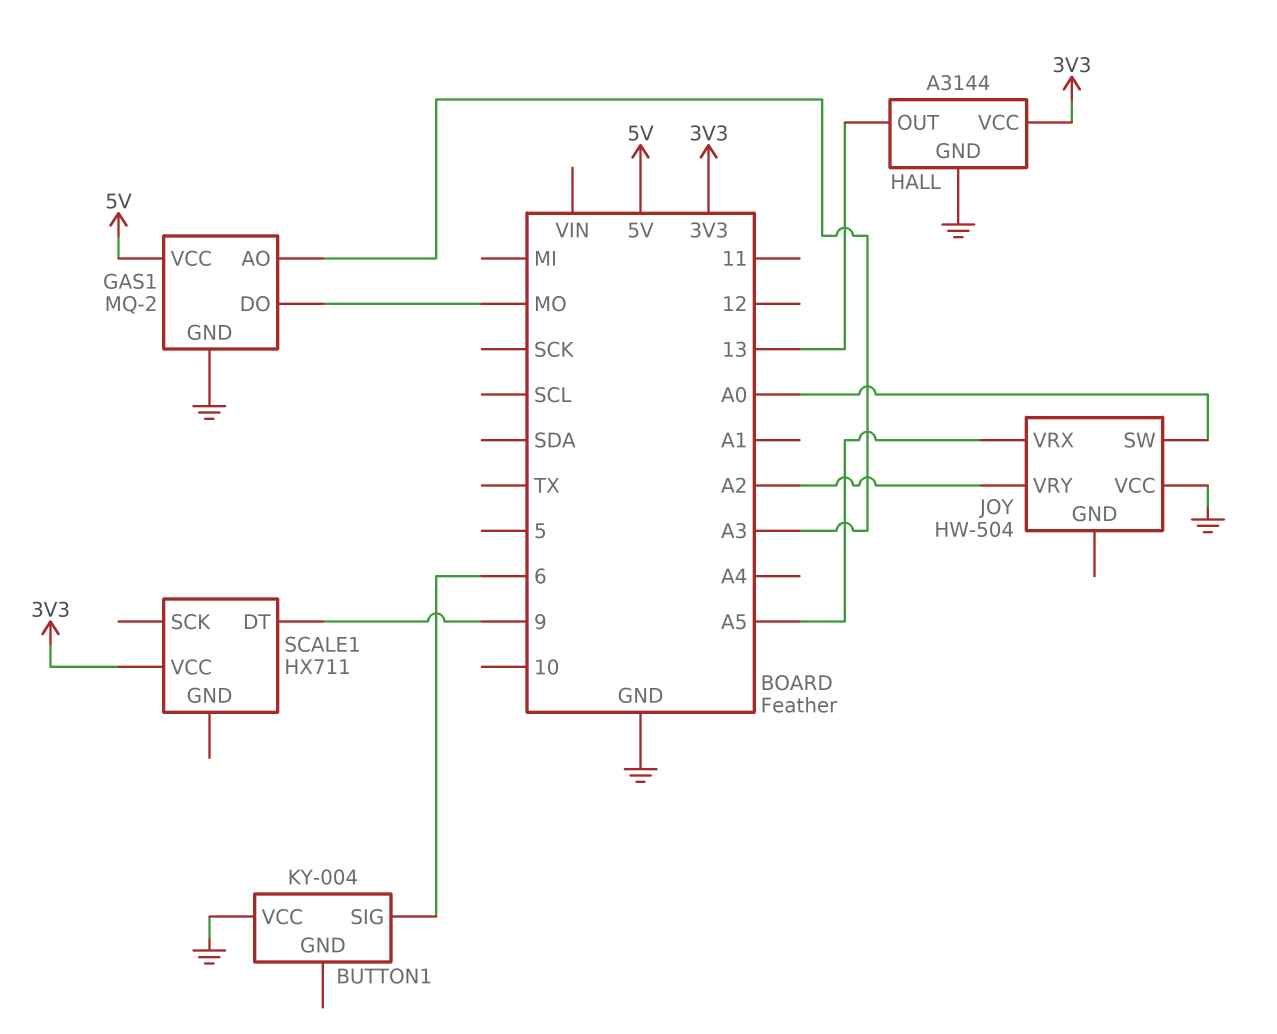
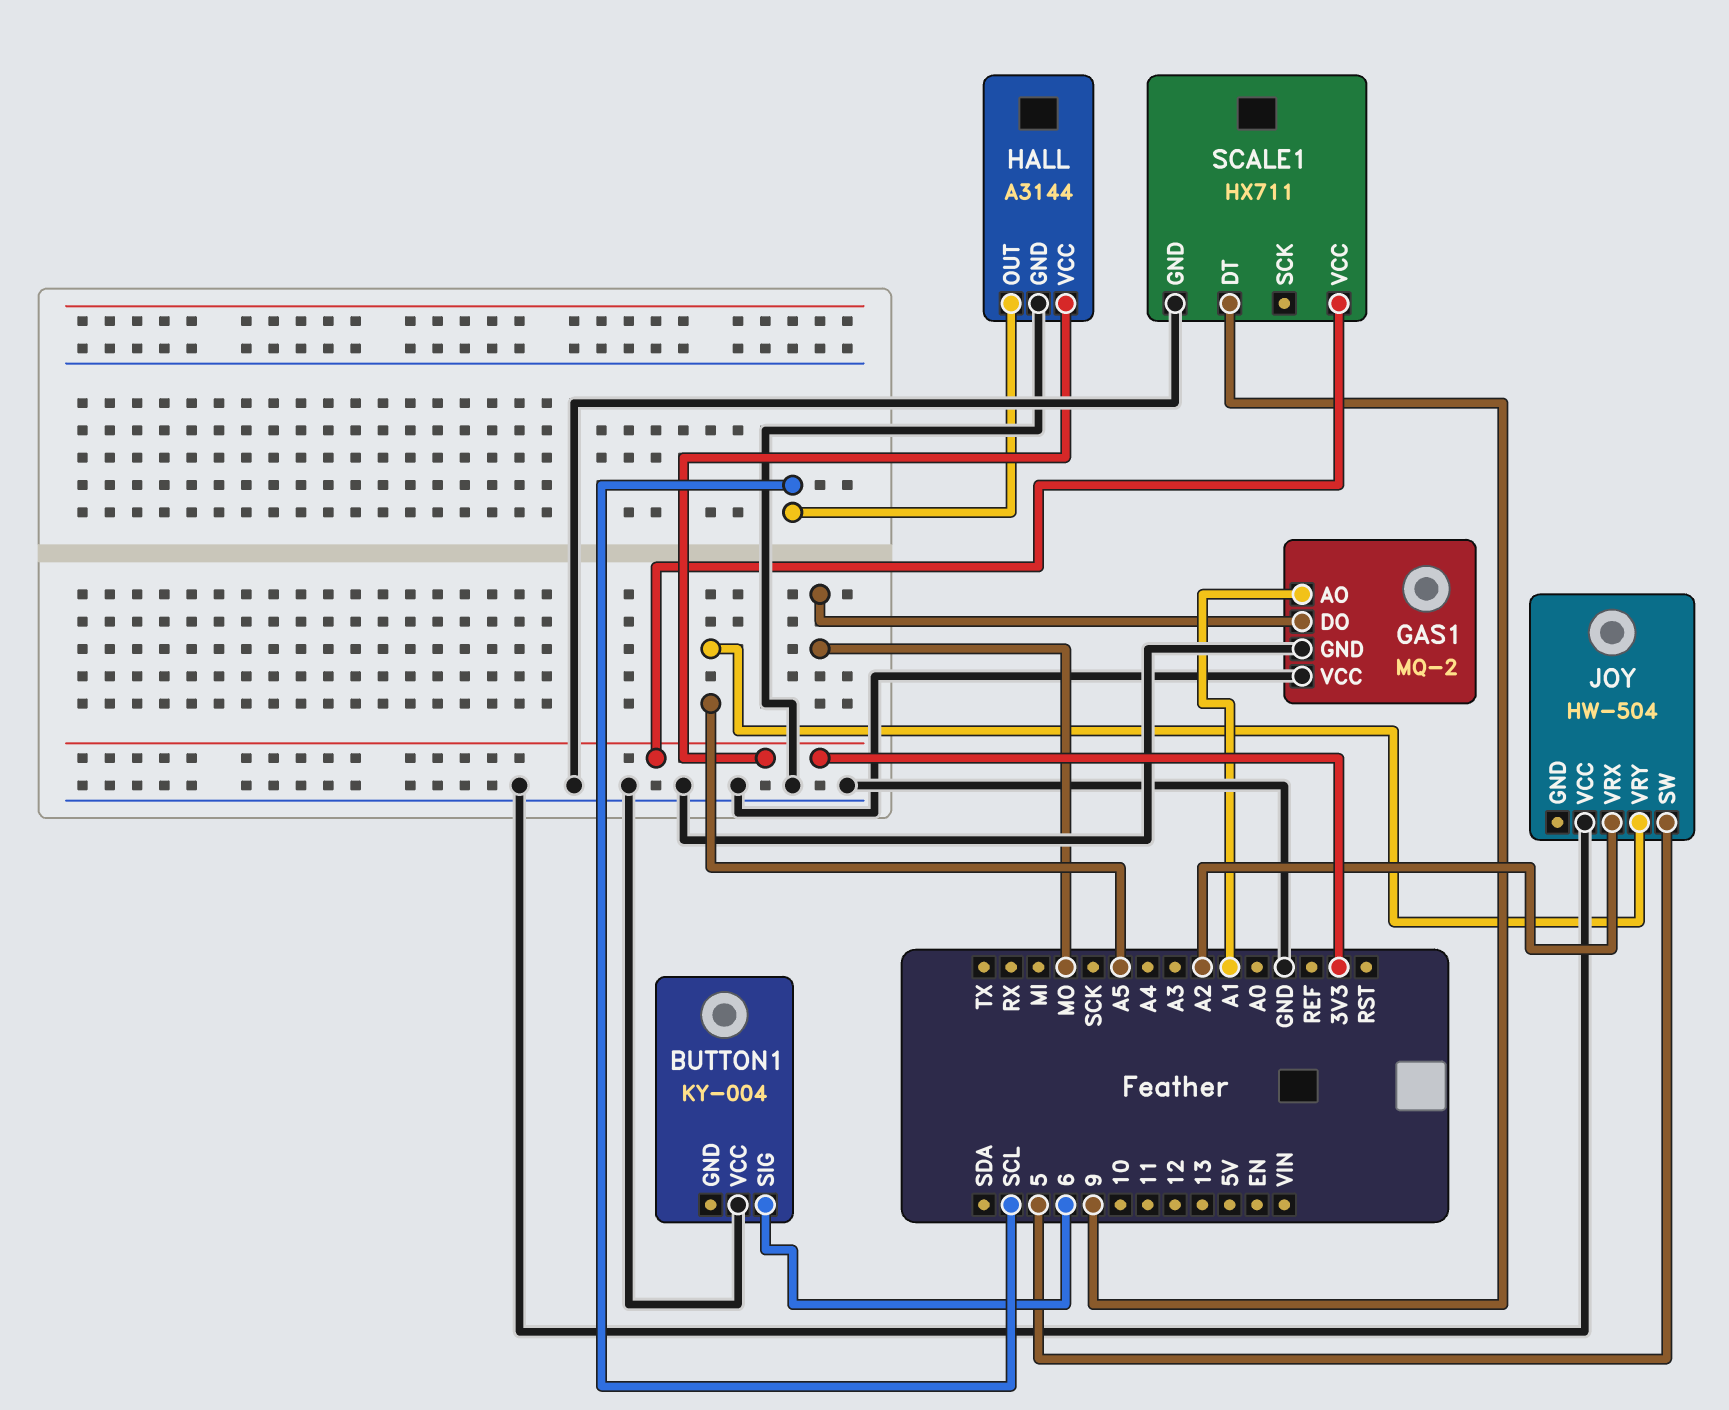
GAS1 pin AO: A3 -> A1
GAS1 pin VCC: 5V -> GND
HALL pin OUT: 13 -> SCL
JOY pin SW: A0 -> 5
JOY pin VRX: A5 -> A2
JOY pin VRY: A2 -> A5
SCALE1 pin GND: none -> GND

